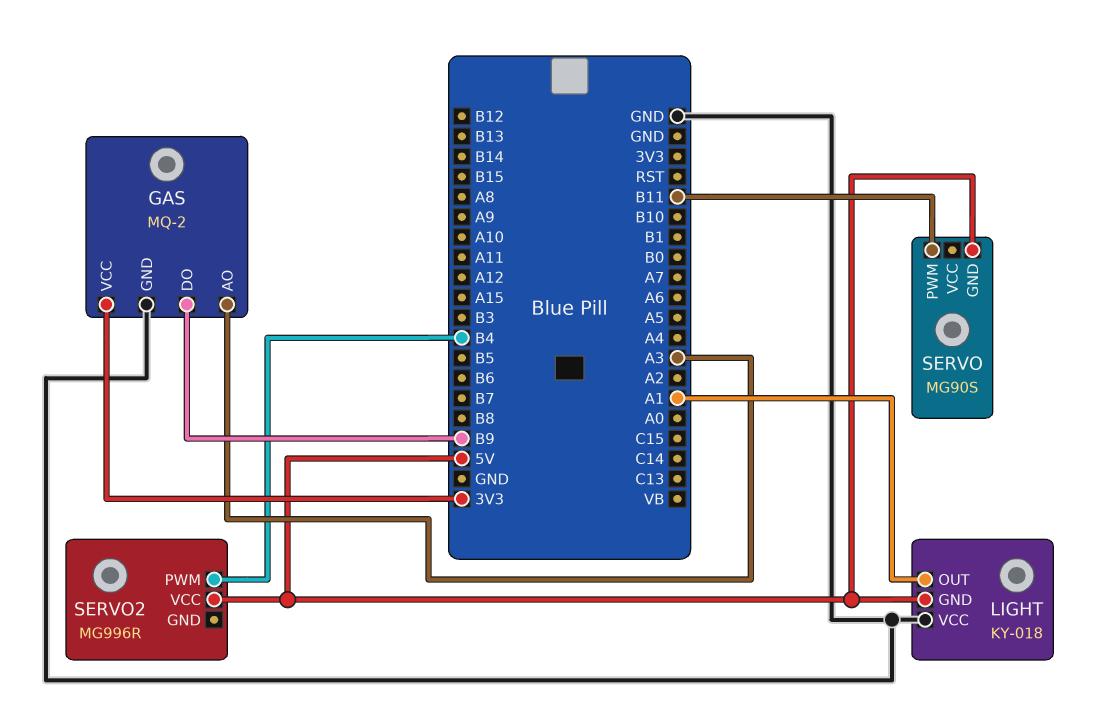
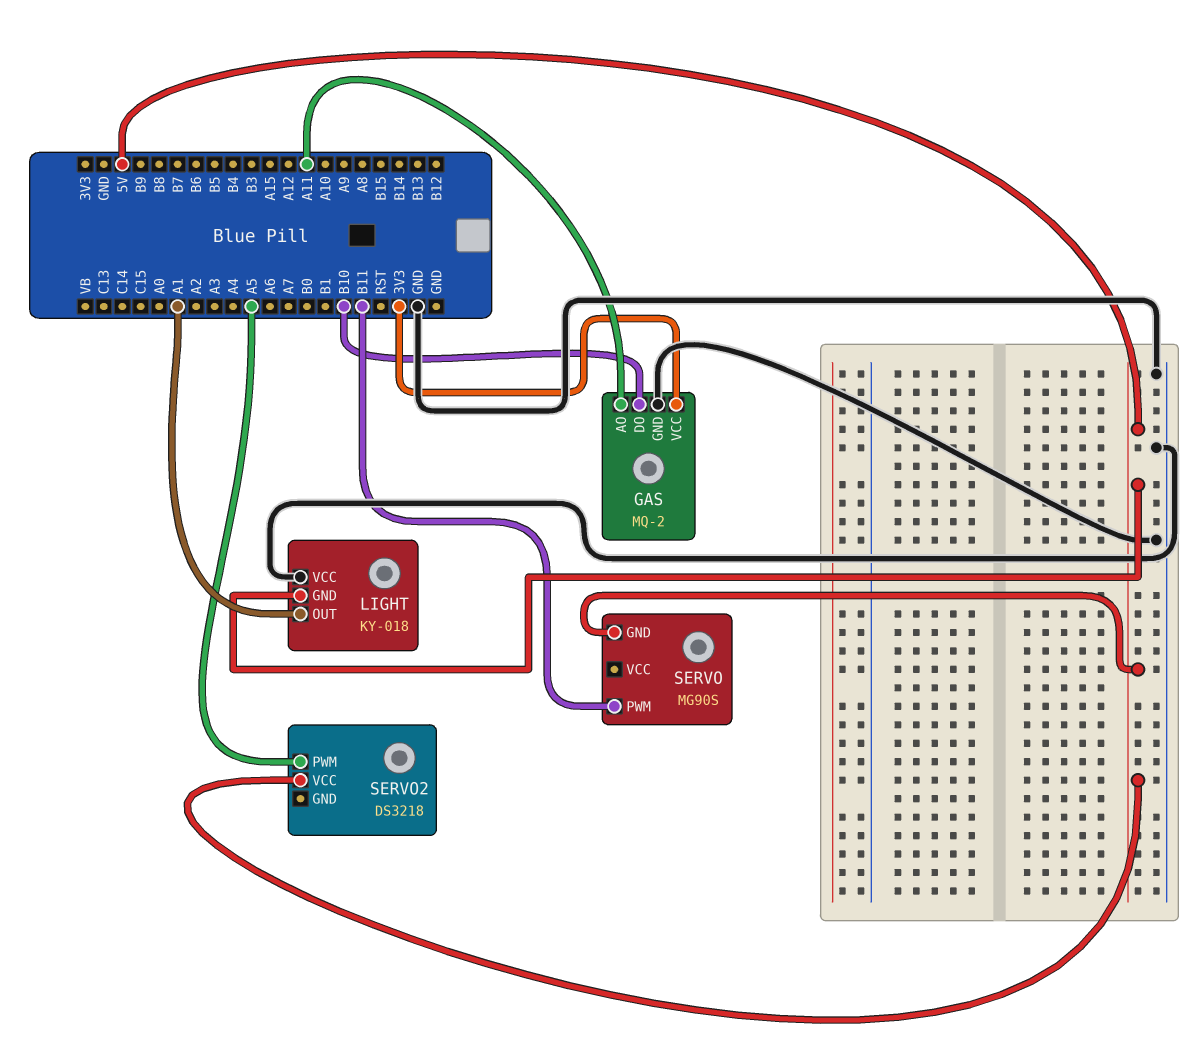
GAS pin AO: A3 -> A11
GAS pin DO: B9 -> B10
SERVO2: MG996R -> DS3218
SERVO2 pin PWM: B4 -> A5

